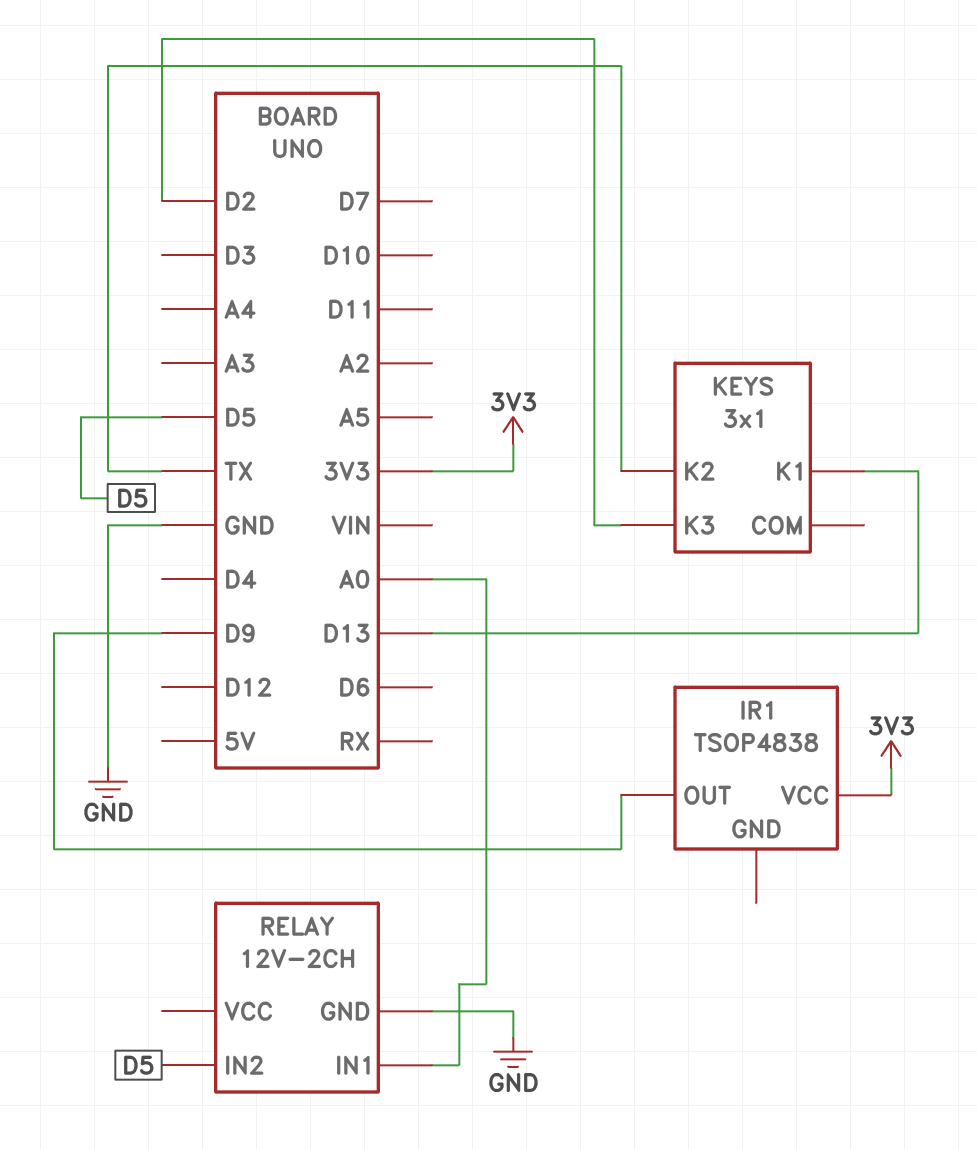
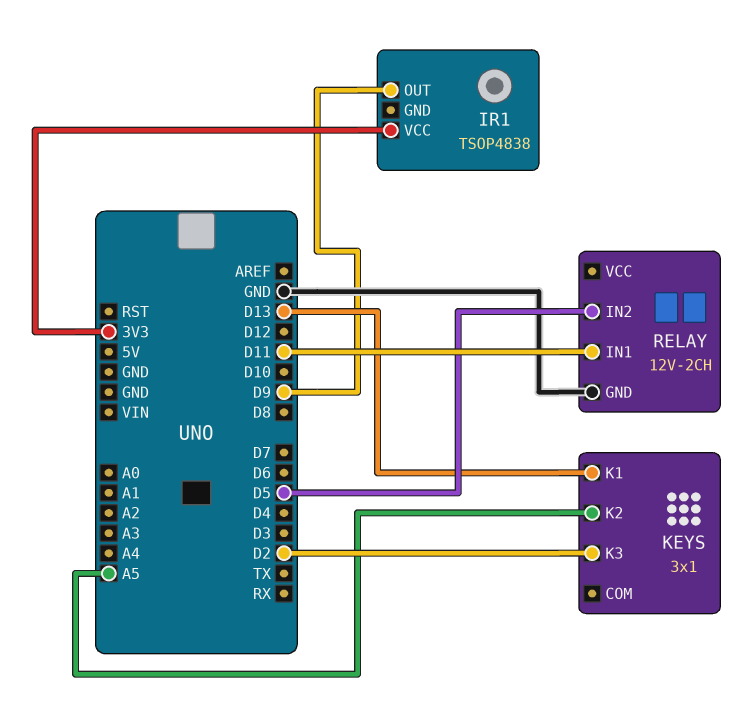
KEYS pin K2: TX -> A5
RELAY pin IN1: A0 -> D11

